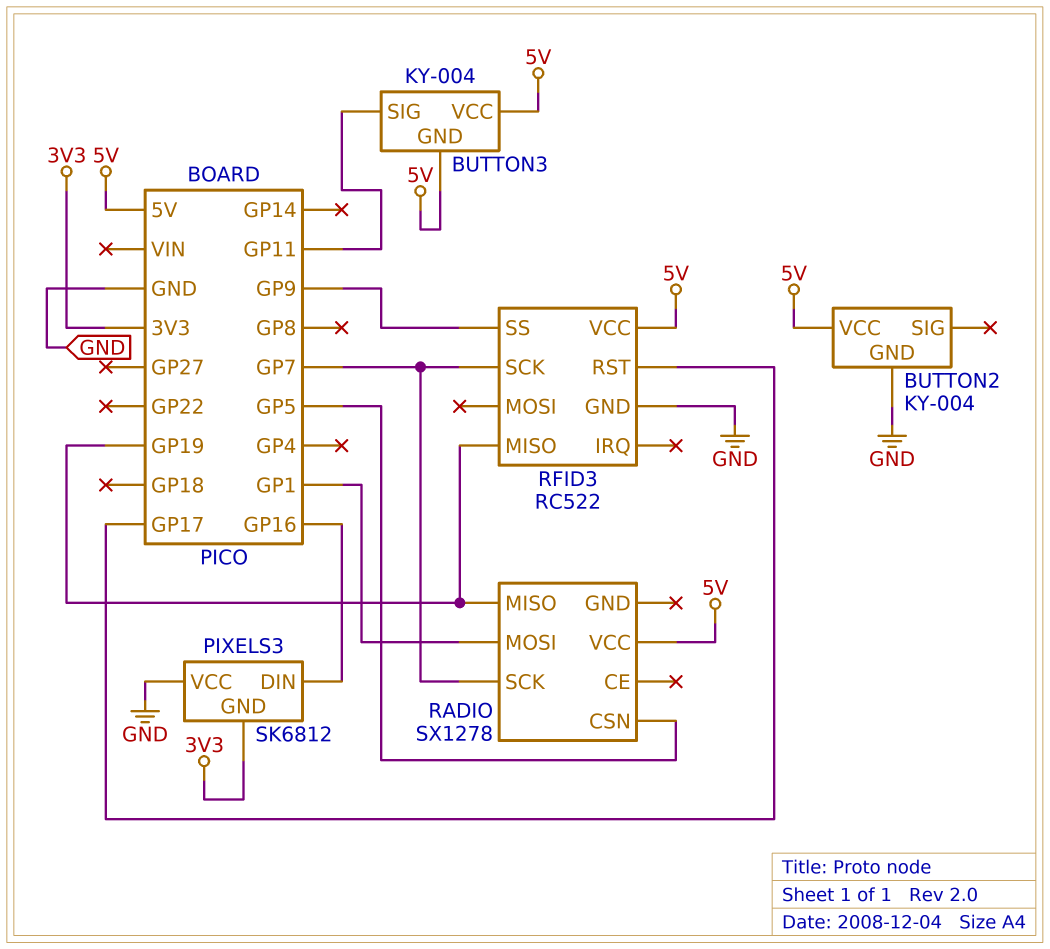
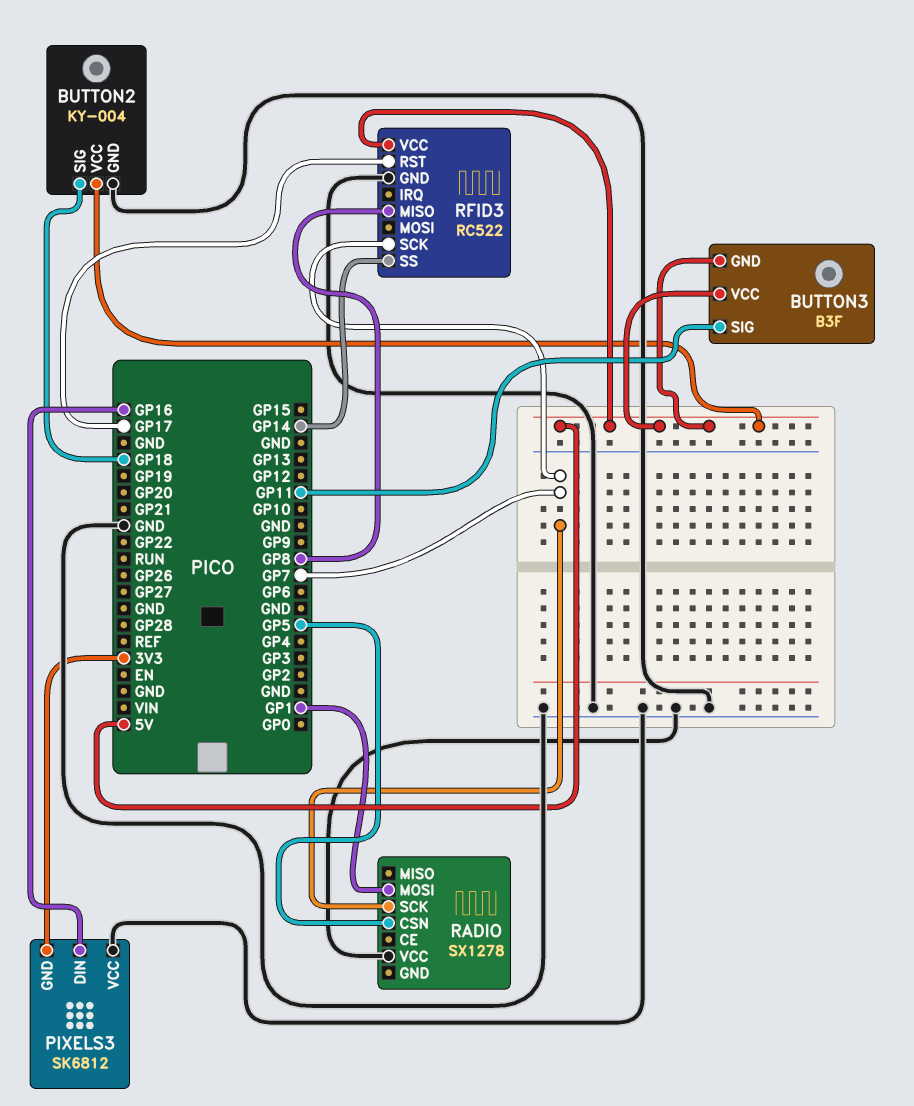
BUTTON2 pin SIG: none -> GP18
BUTTON3: KY-004 -> B3F
RADIO pin MISO: GP19 -> none
RADIO pin VCC: 5V -> GND
RFID3 pin MISO: GP19 -> GP8
RFID3 pin SS: GP9 -> GP14

